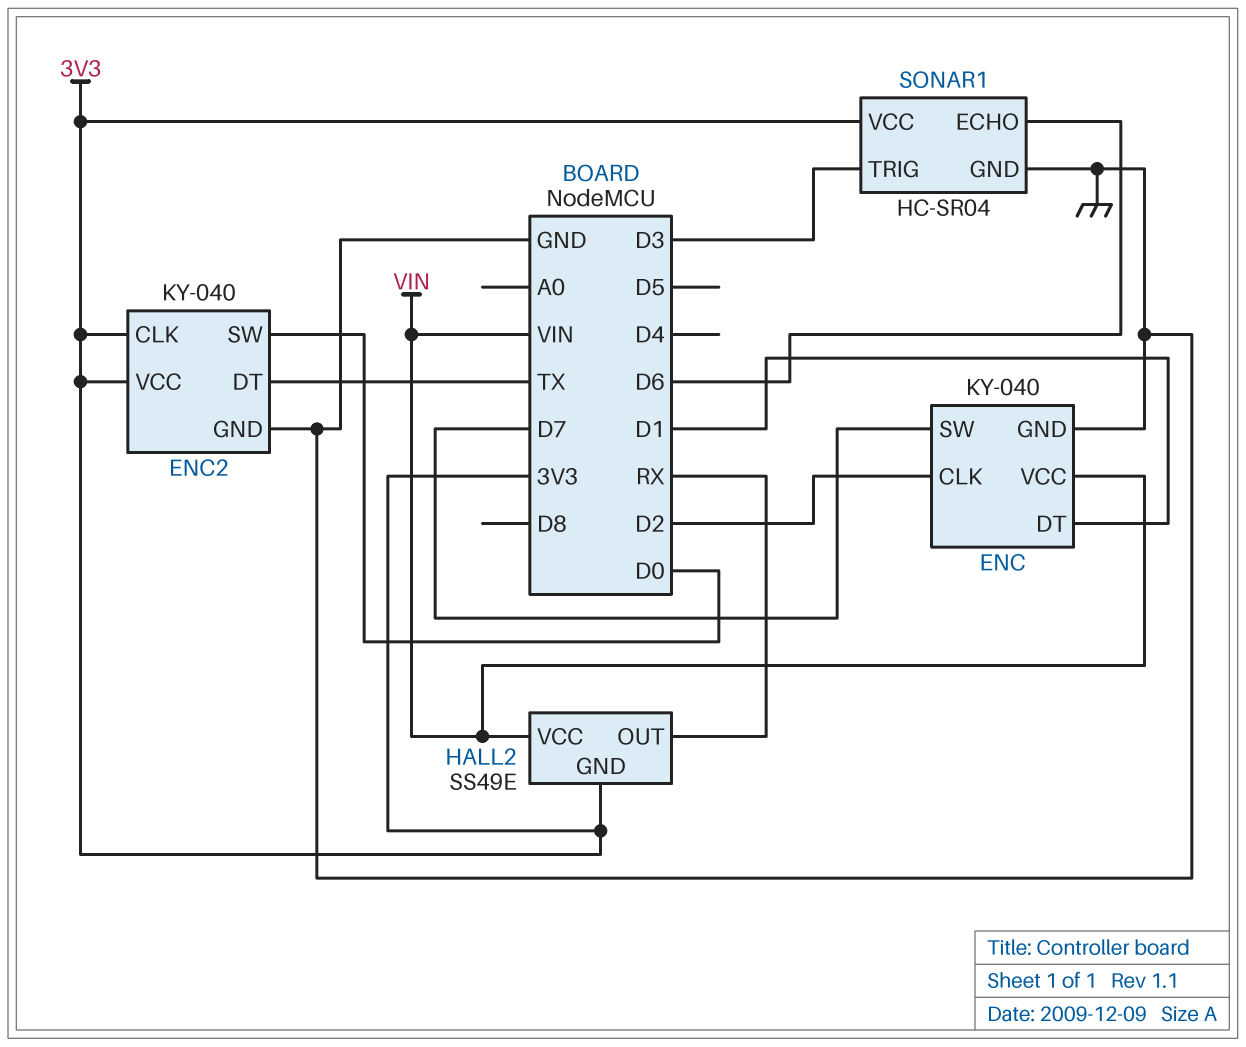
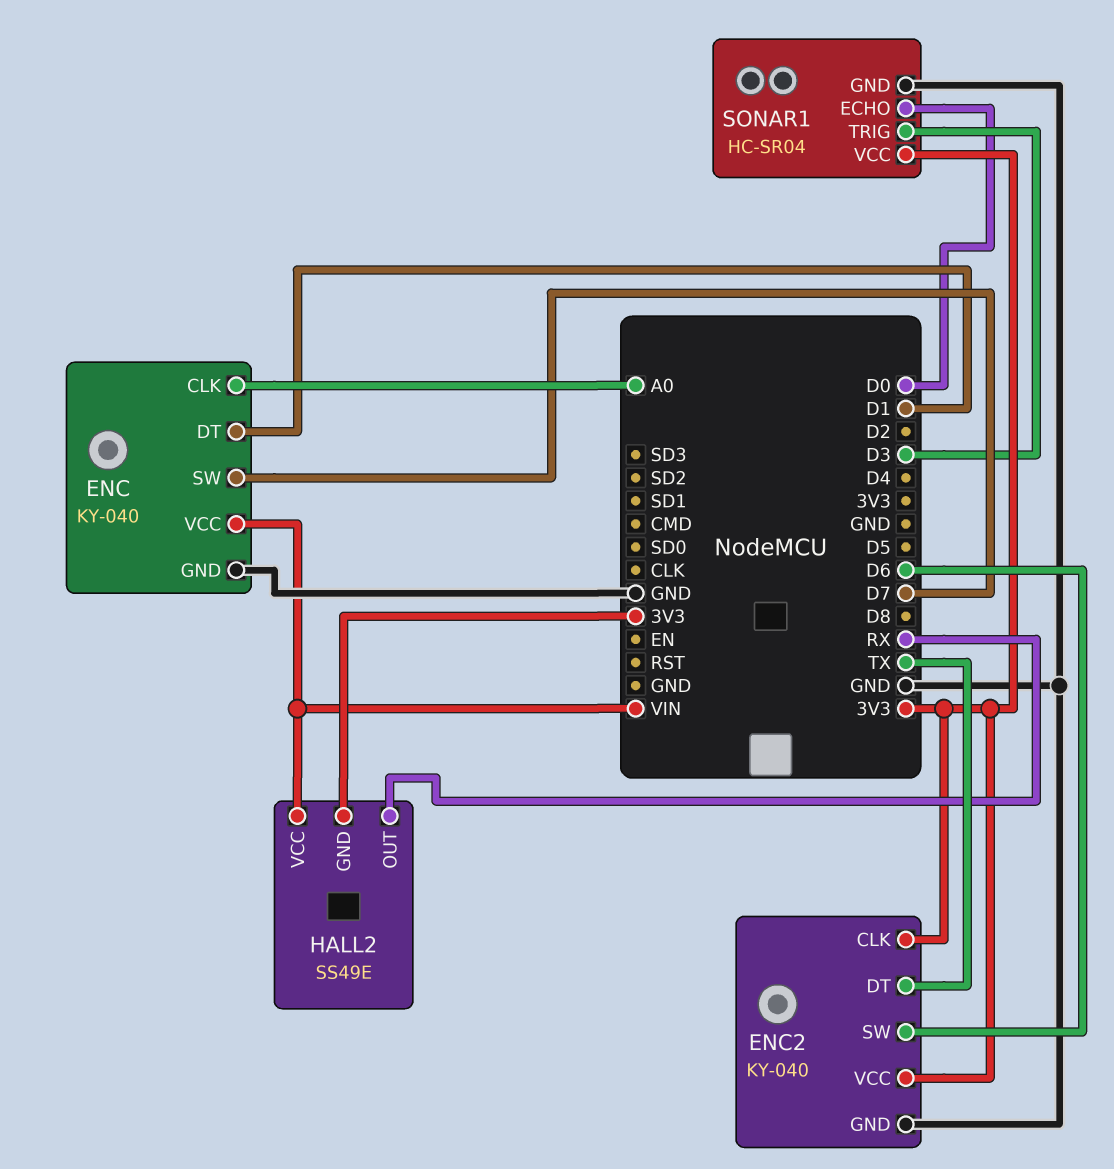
ENC pin CLK: D2 -> A0
ENC2 pin SW: D0 -> D6
SONAR1 pin ECHO: D6 -> D0

